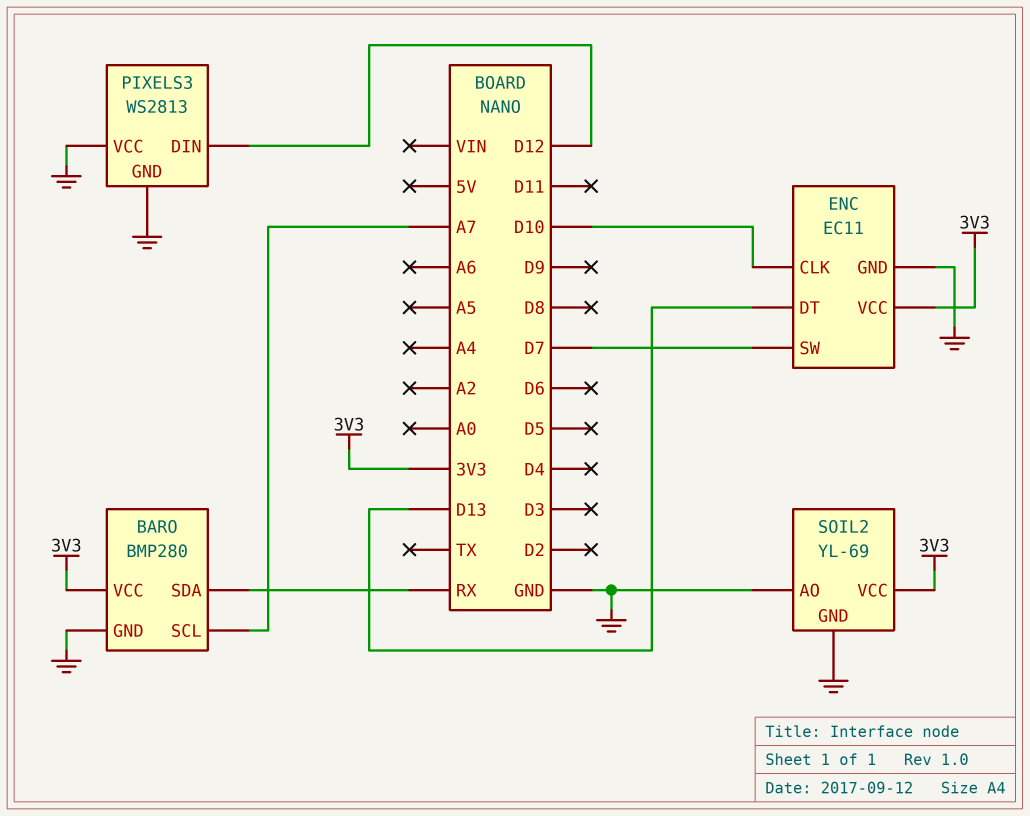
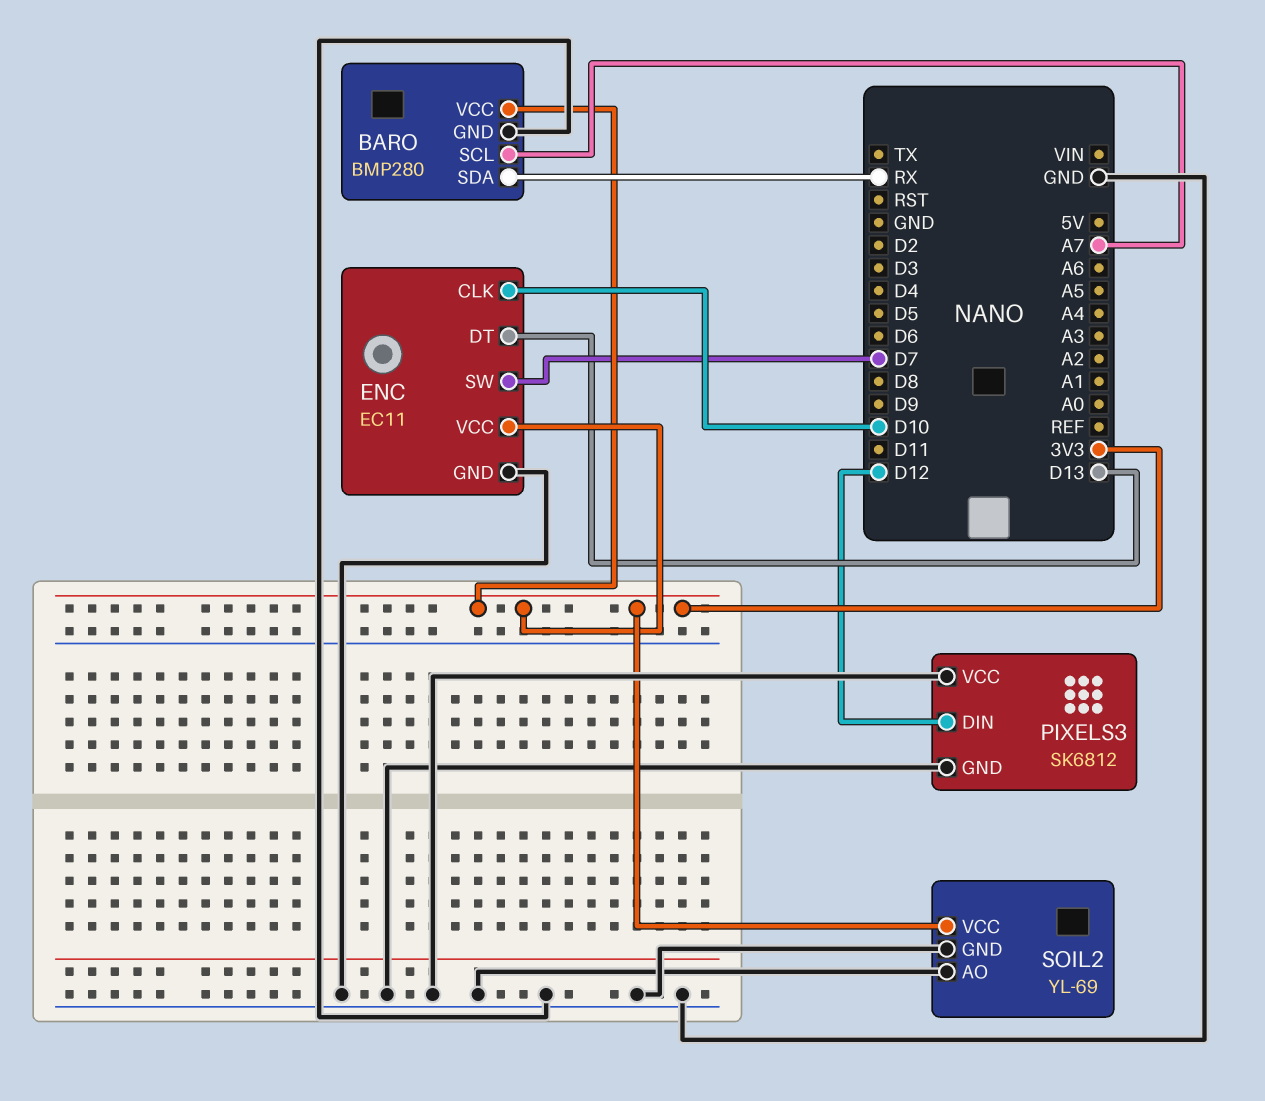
PIXELS3: WS2813 -> SK6812

